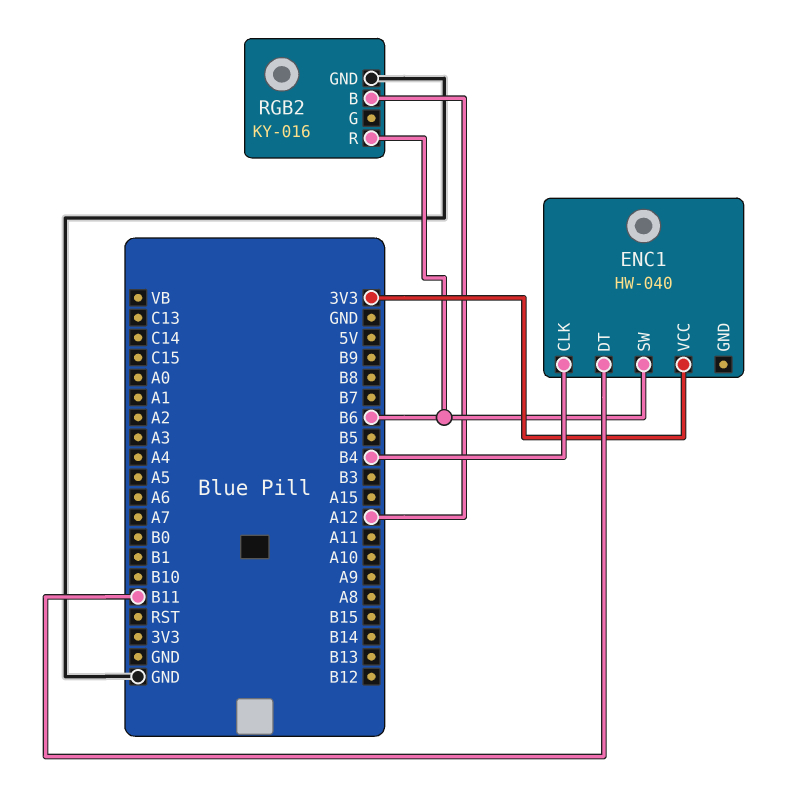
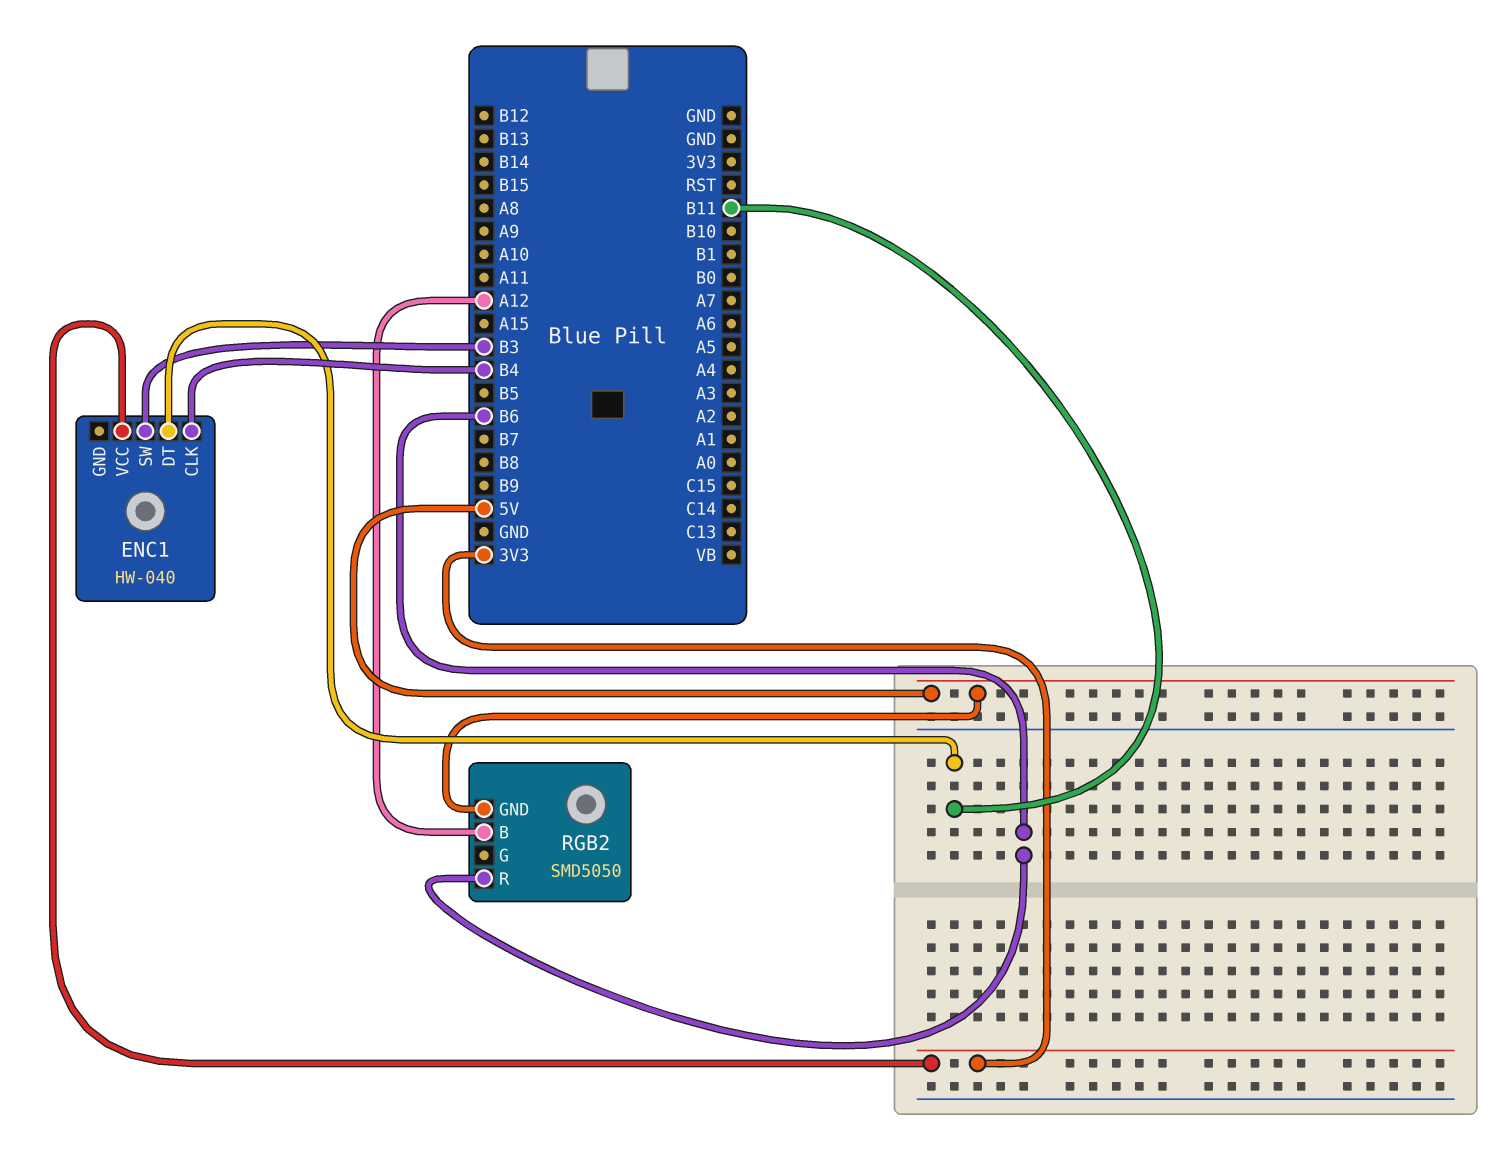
ENC1 pin SW: B6 -> B3
RGB2: KY-016 -> SMD5050
RGB2 pin GND: GND -> 5V

